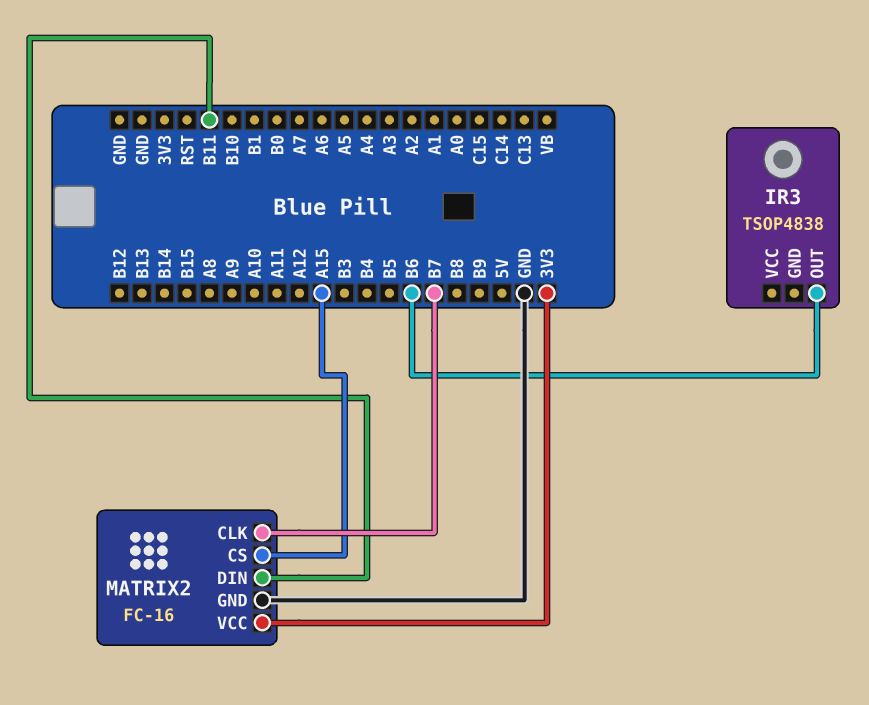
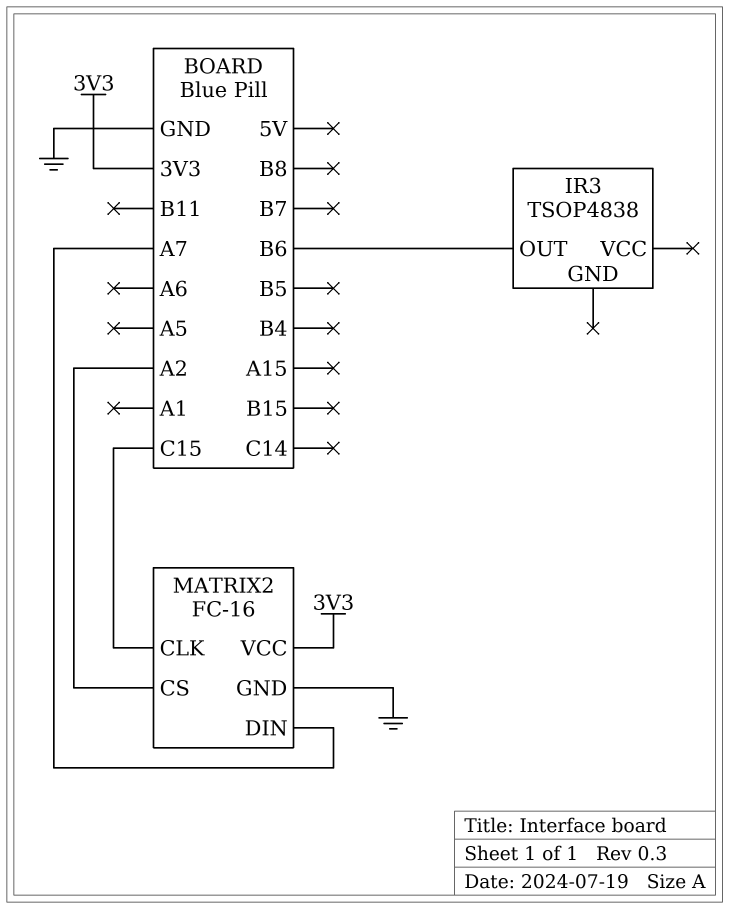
MATRIX2 pin CLK: B7 -> C15
MATRIX2 pin CS: A15 -> A2
MATRIX2 pin DIN: B11 -> A7

